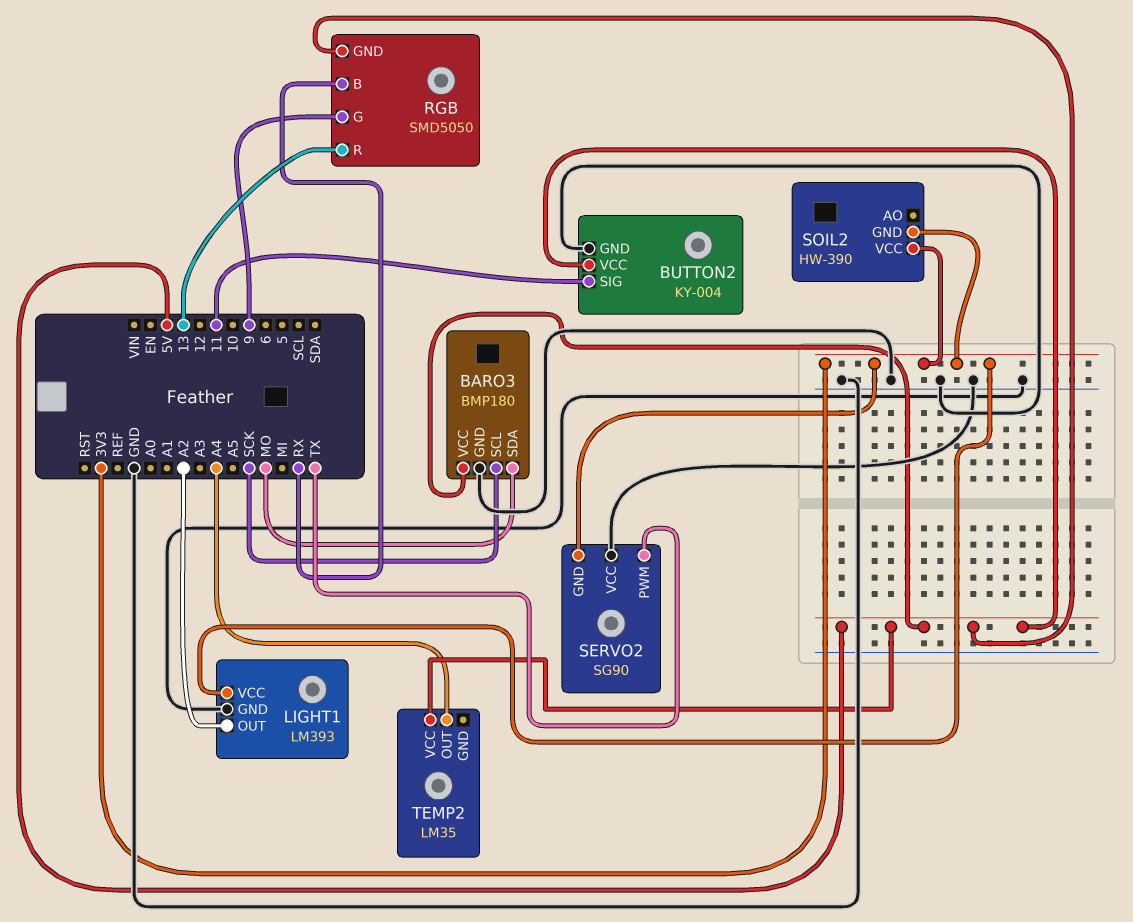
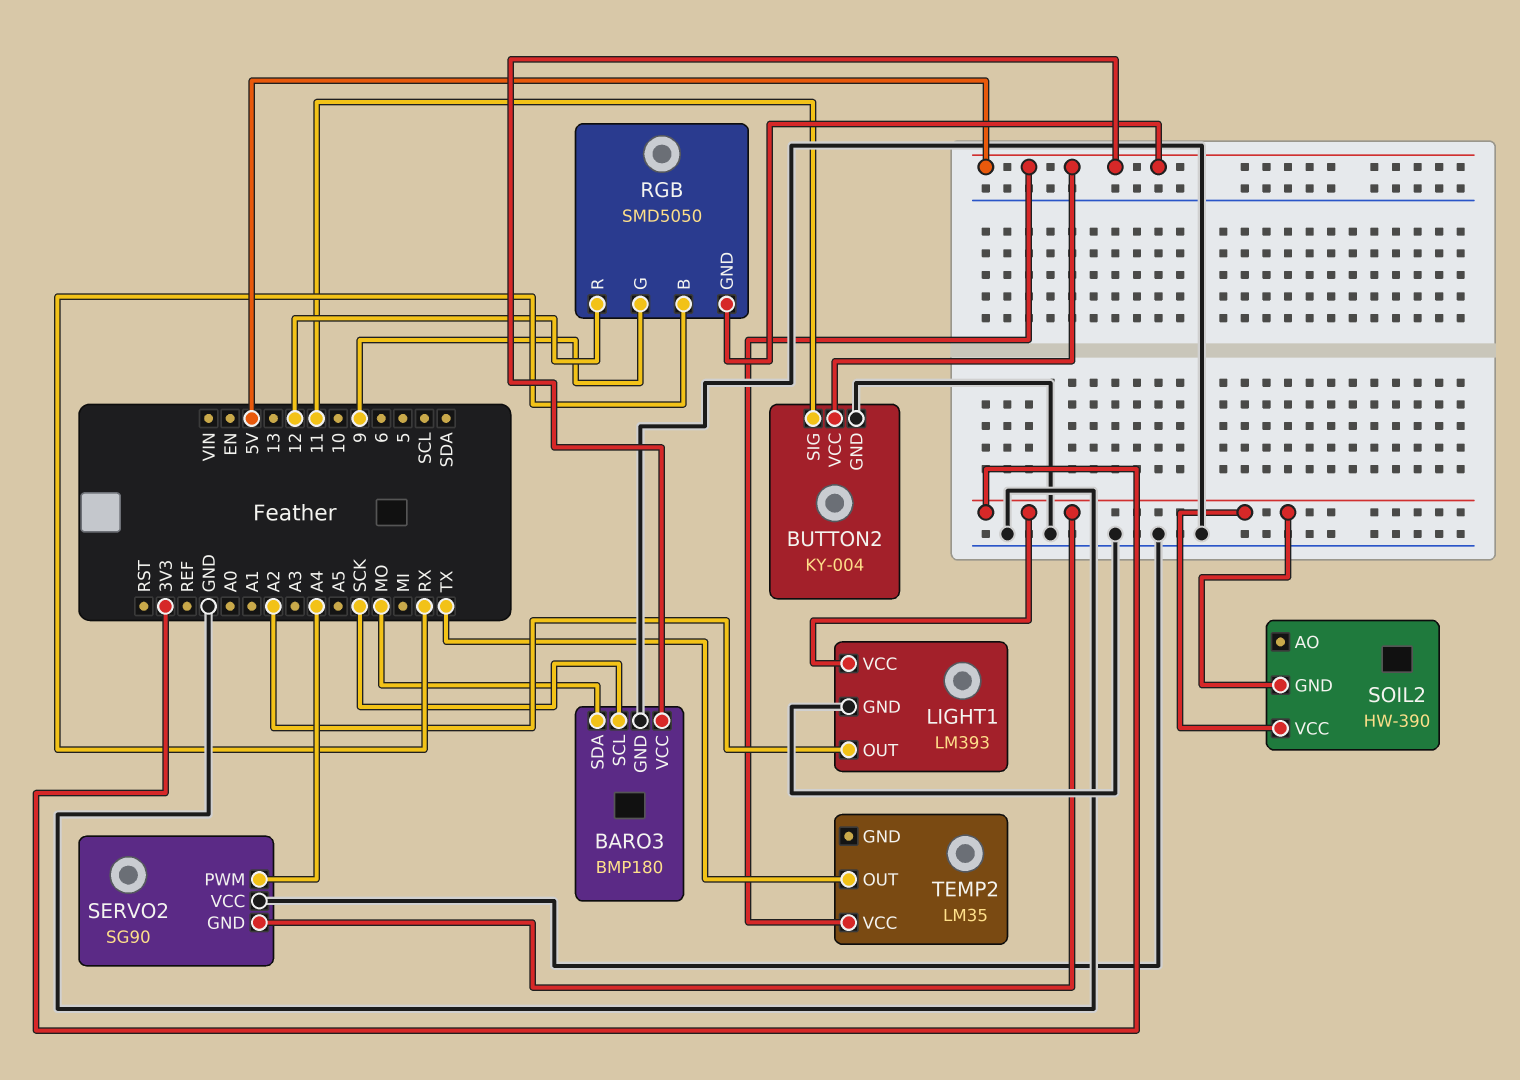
RGB pin R: 13 -> 12
SERVO2 pin PWM: TX -> A4
TEMP2 pin OUT: A4 -> TX

